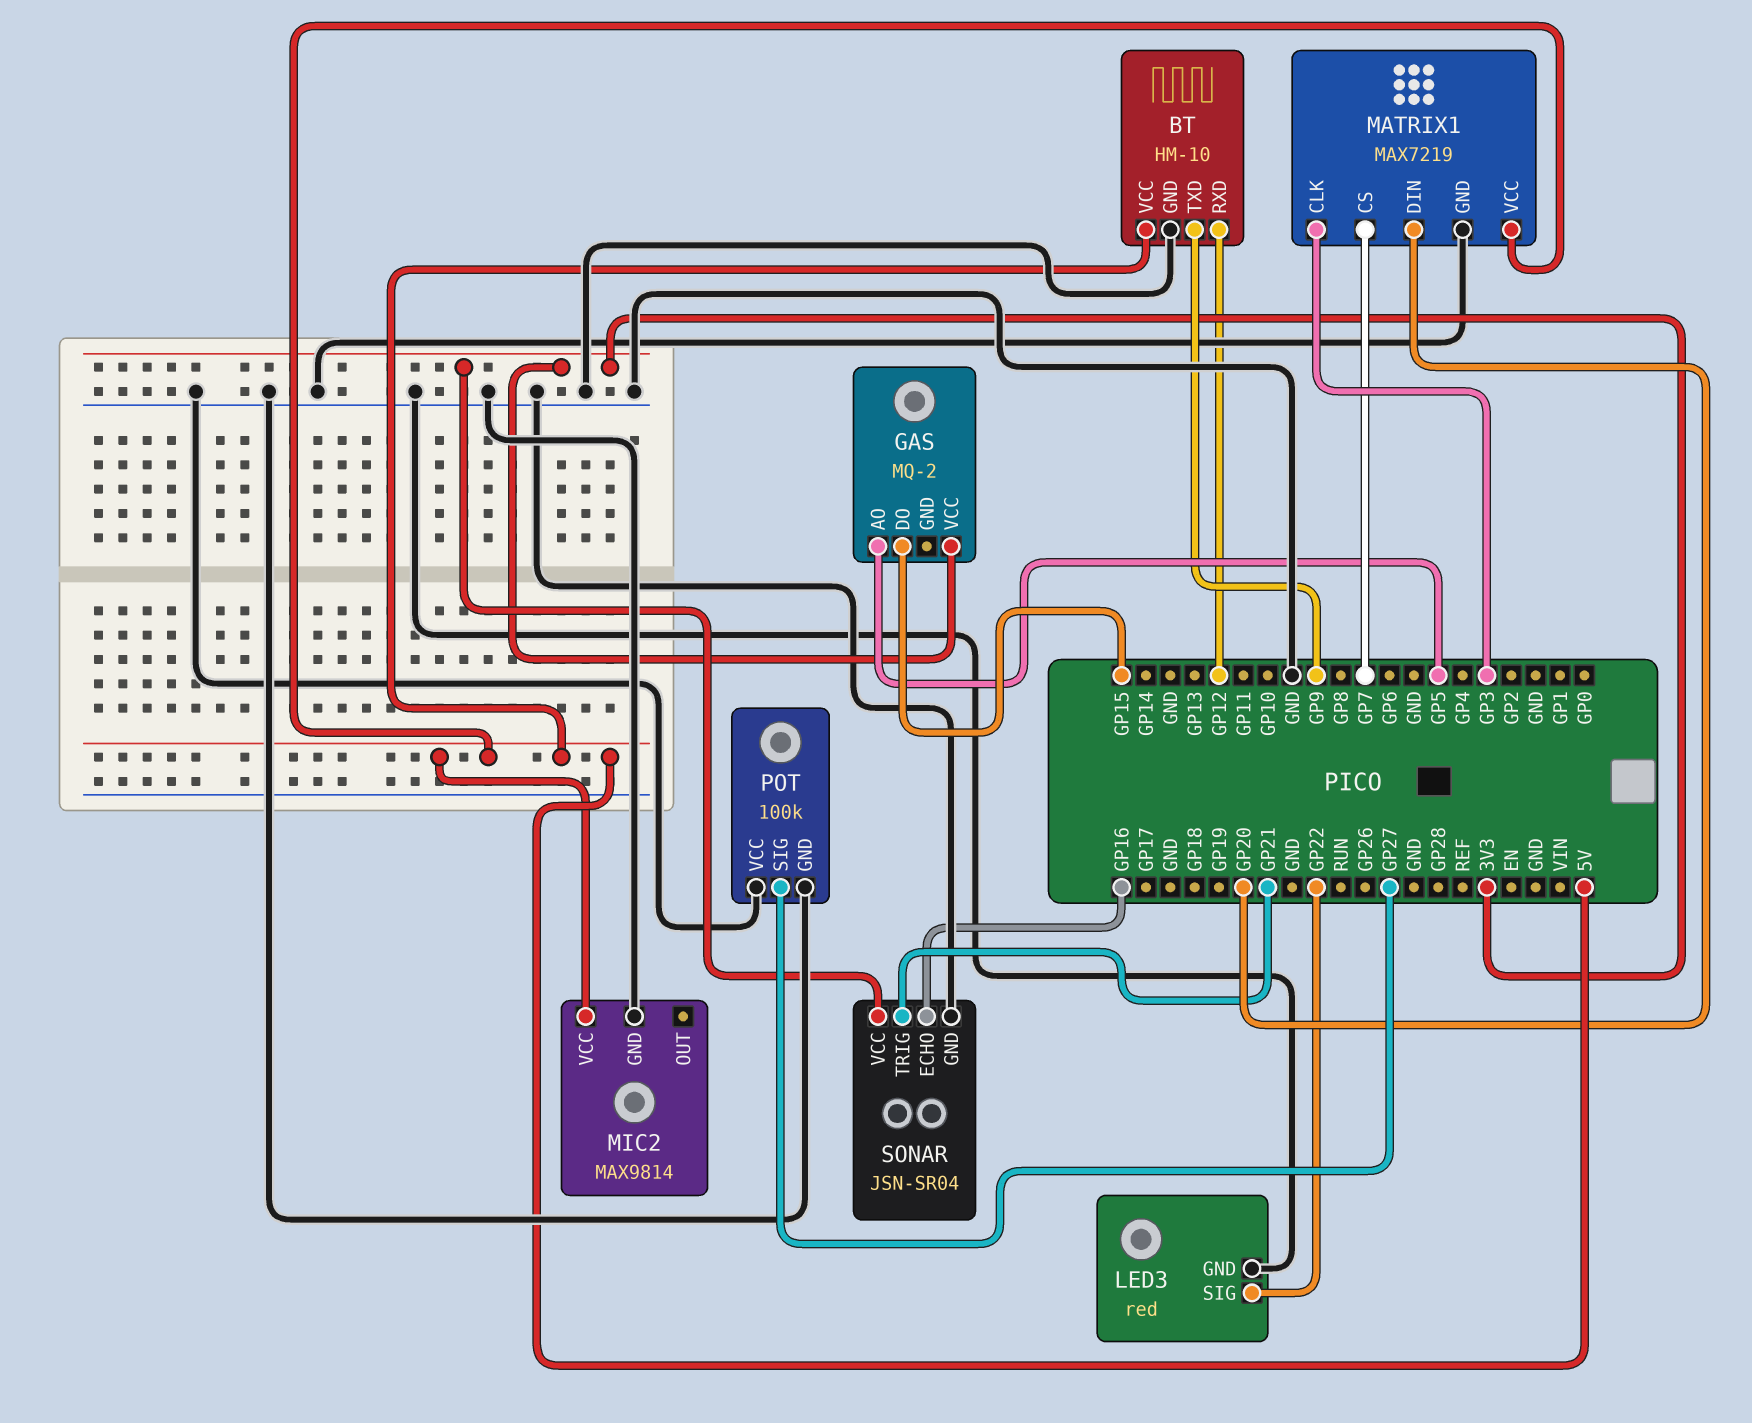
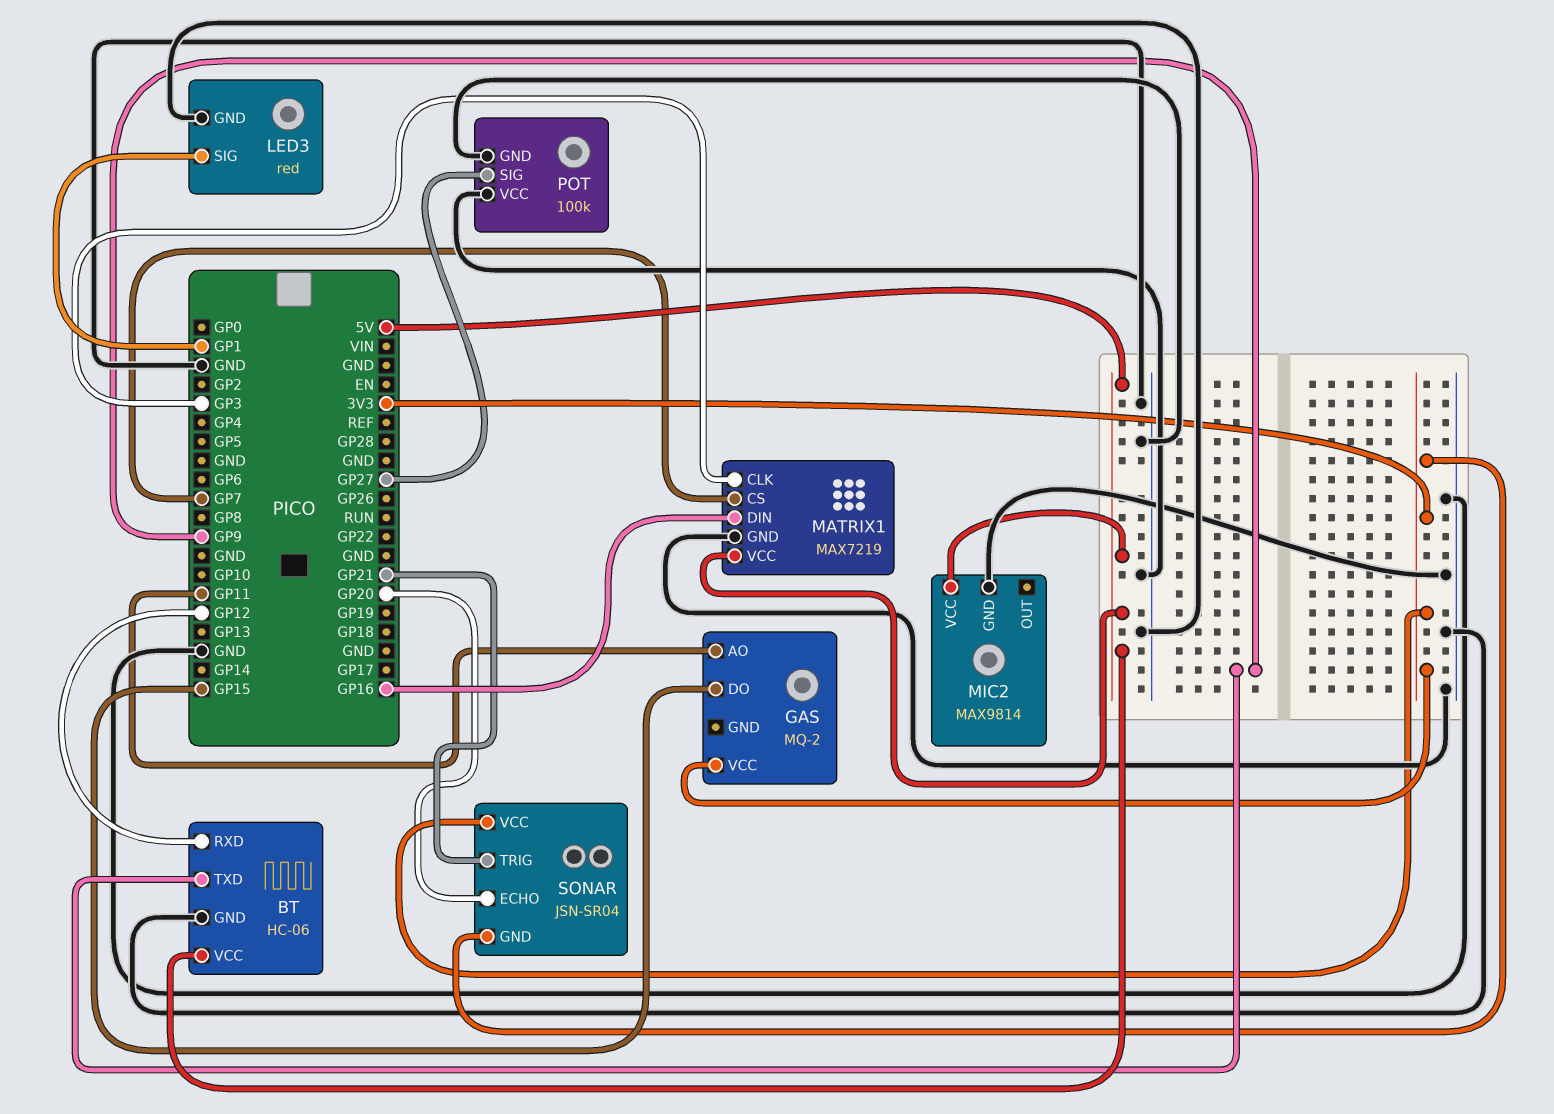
BT: HM-10 -> HC-06
GAS pin AO: GP5 -> GP11
LED3 pin SIG: GP22 -> GP1
MATRIX1 pin DIN: GP20 -> GP16
SONAR pin ECHO: GP16 -> GP20
SONAR pin GND: GND -> 3V3

